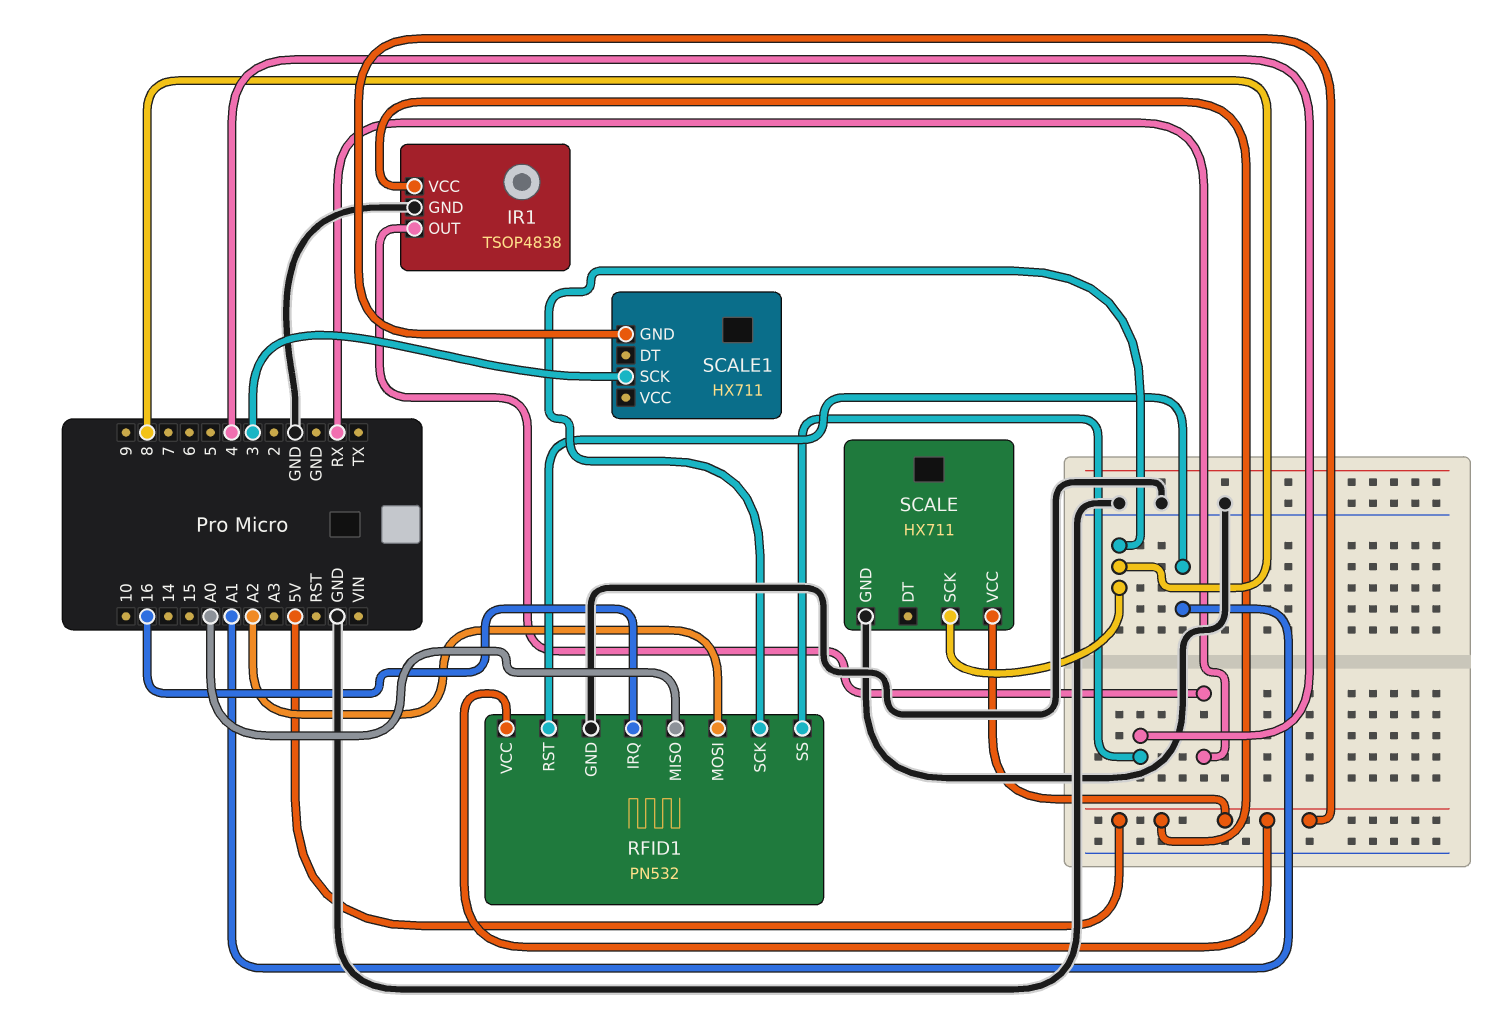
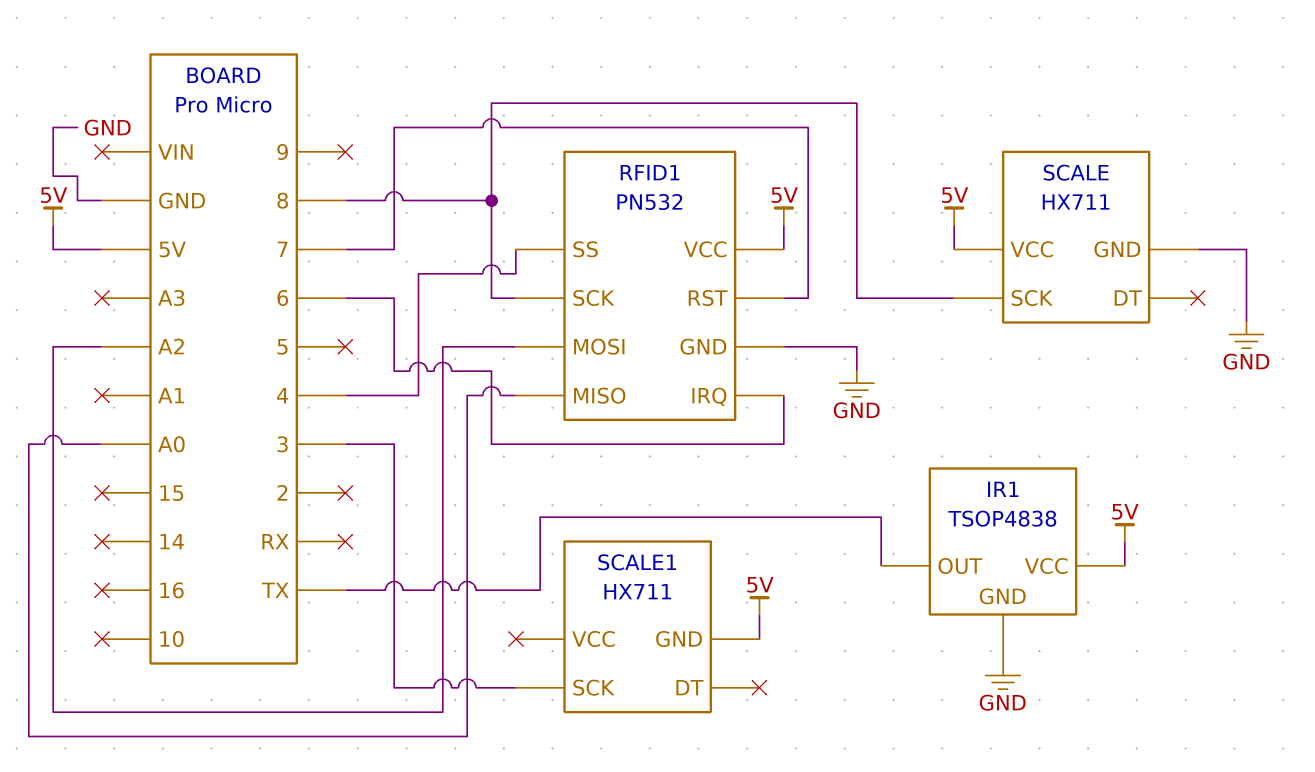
IR1 pin OUT: RX -> TX
RFID1 pin IRQ: 16 -> 6
RFID1 pin RST: A1 -> 7

